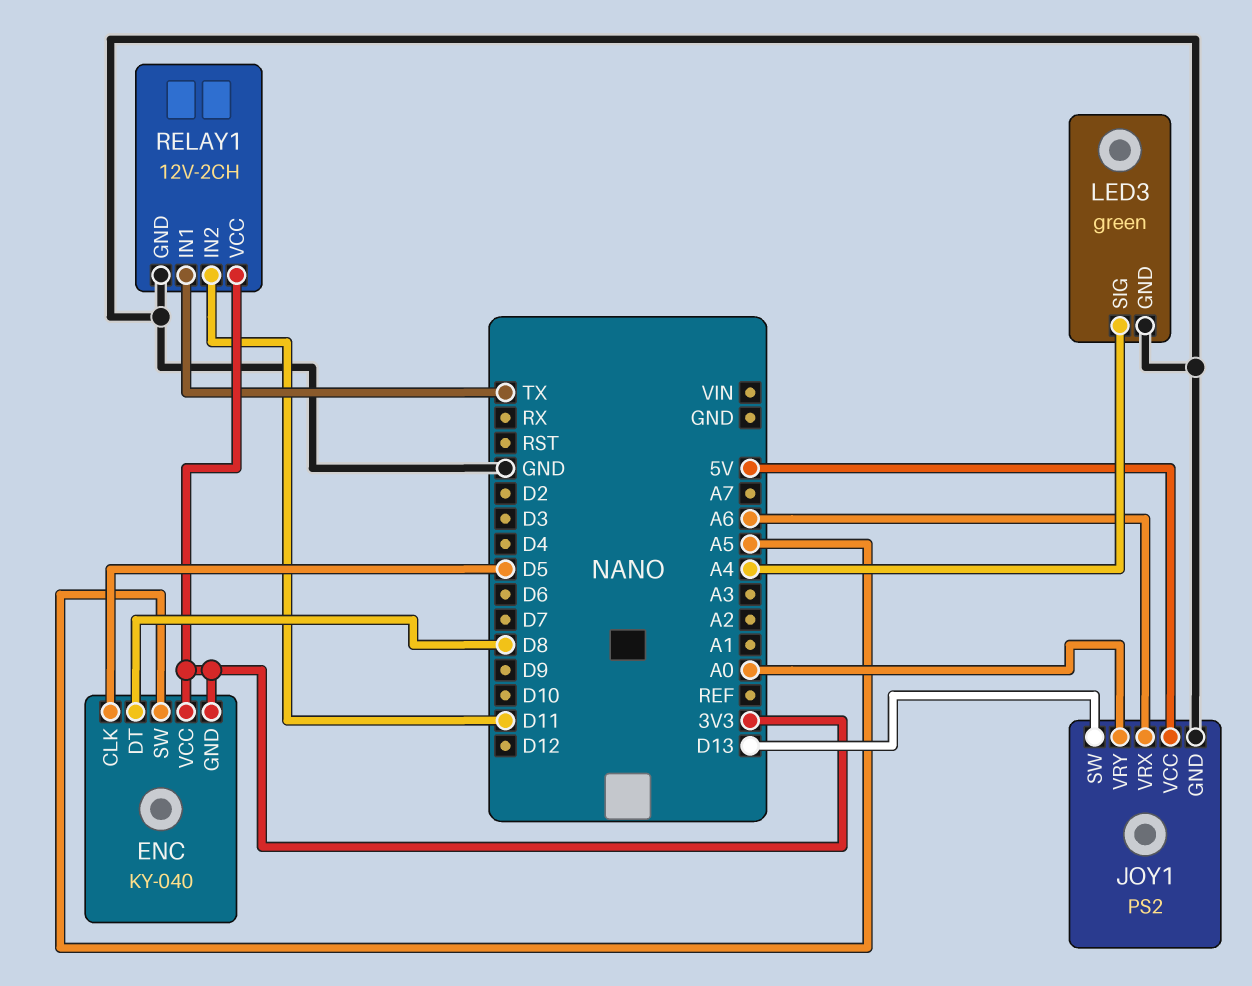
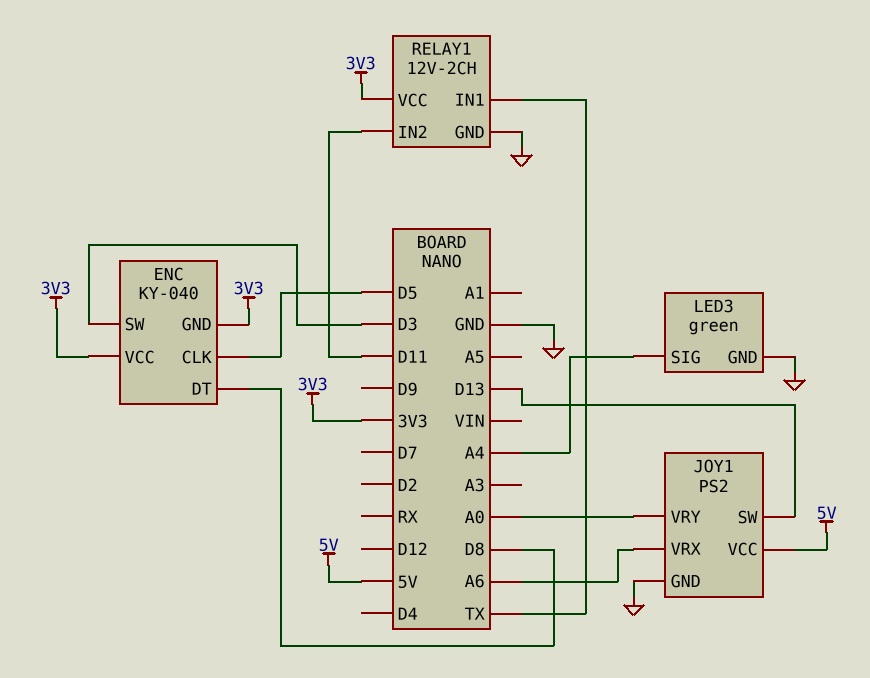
ENC pin SW: A5 -> D3

